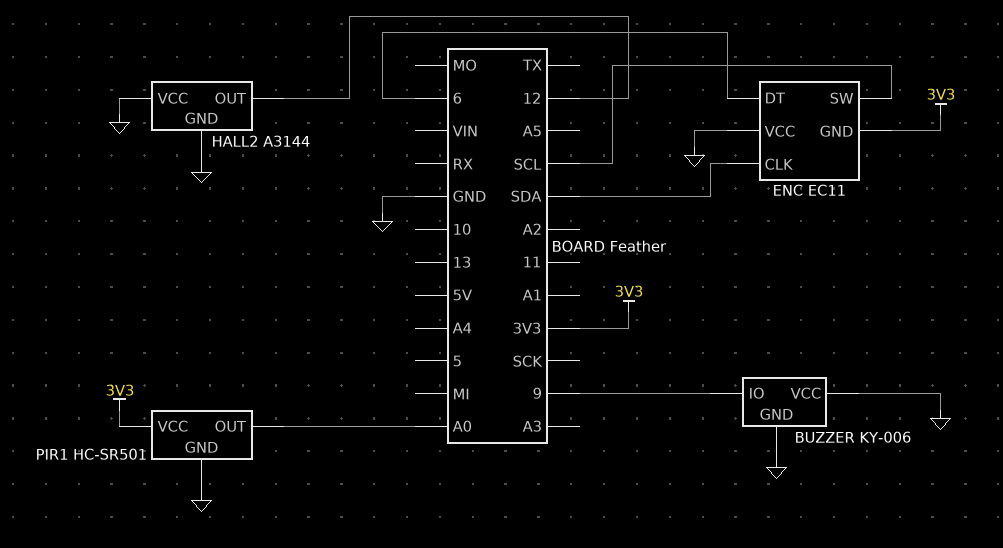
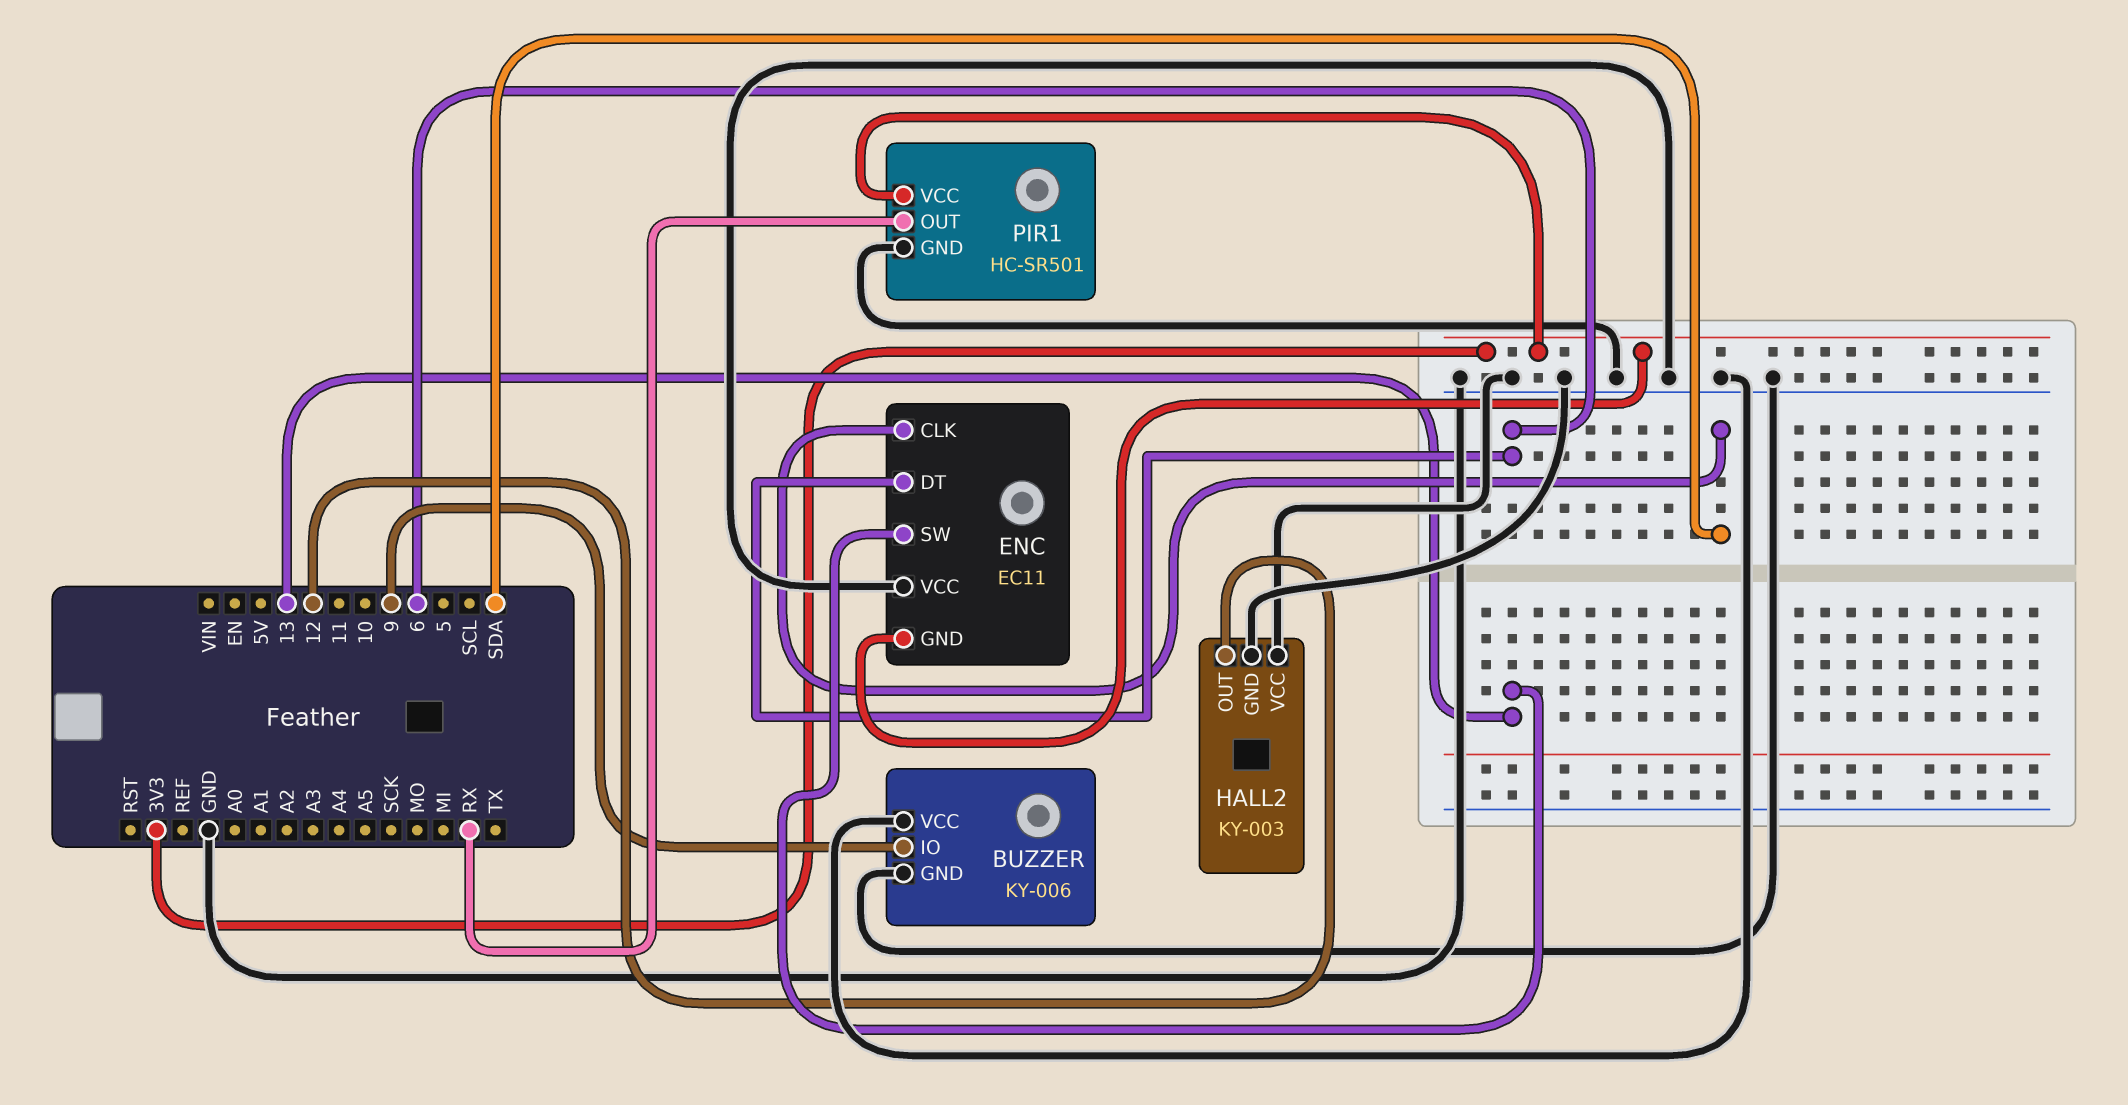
ENC pin SW: SCL -> 13
HALL2: A3144 -> KY-003
PIR1 pin OUT: A0 -> RX

